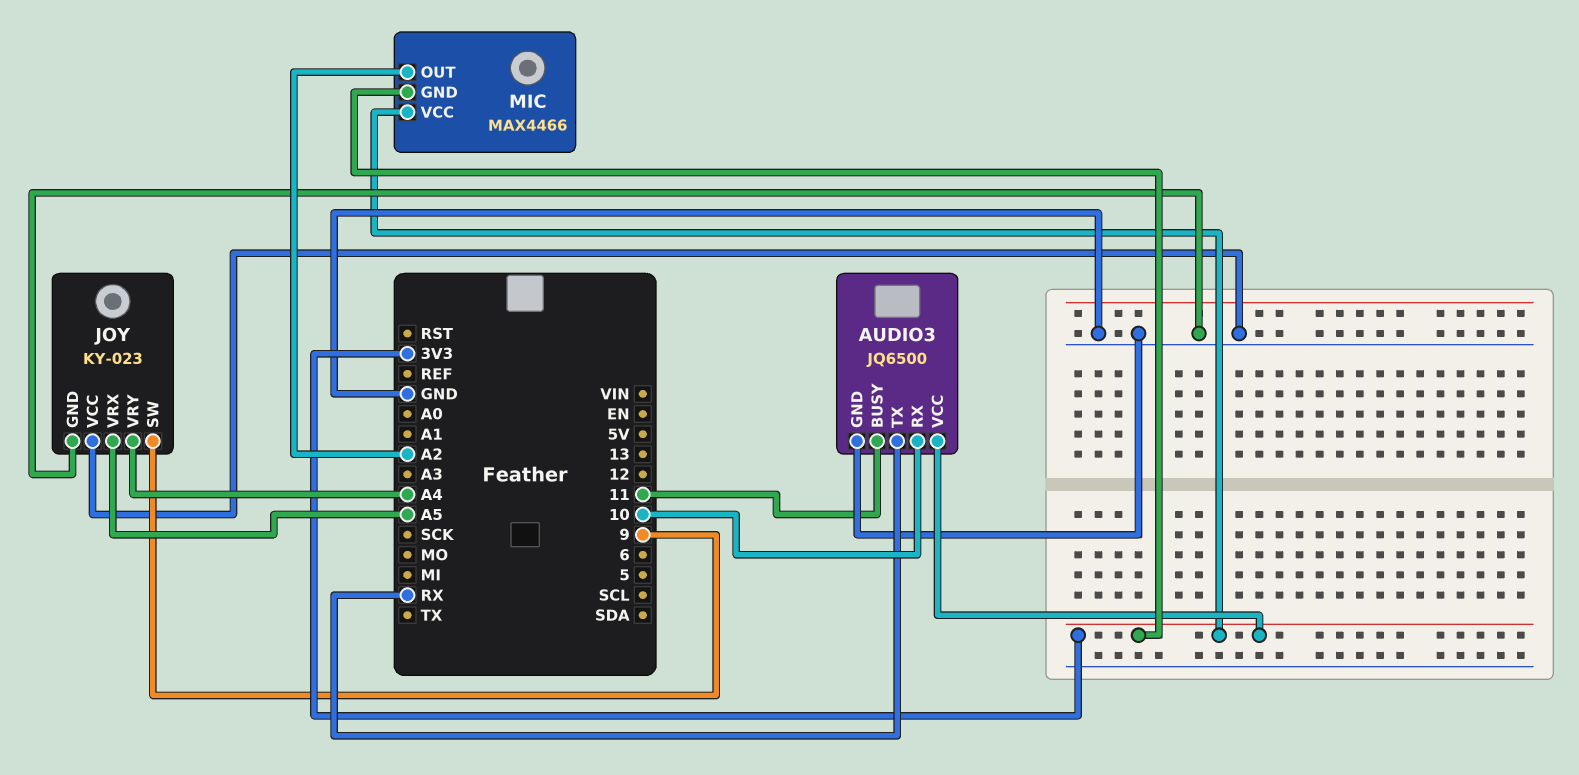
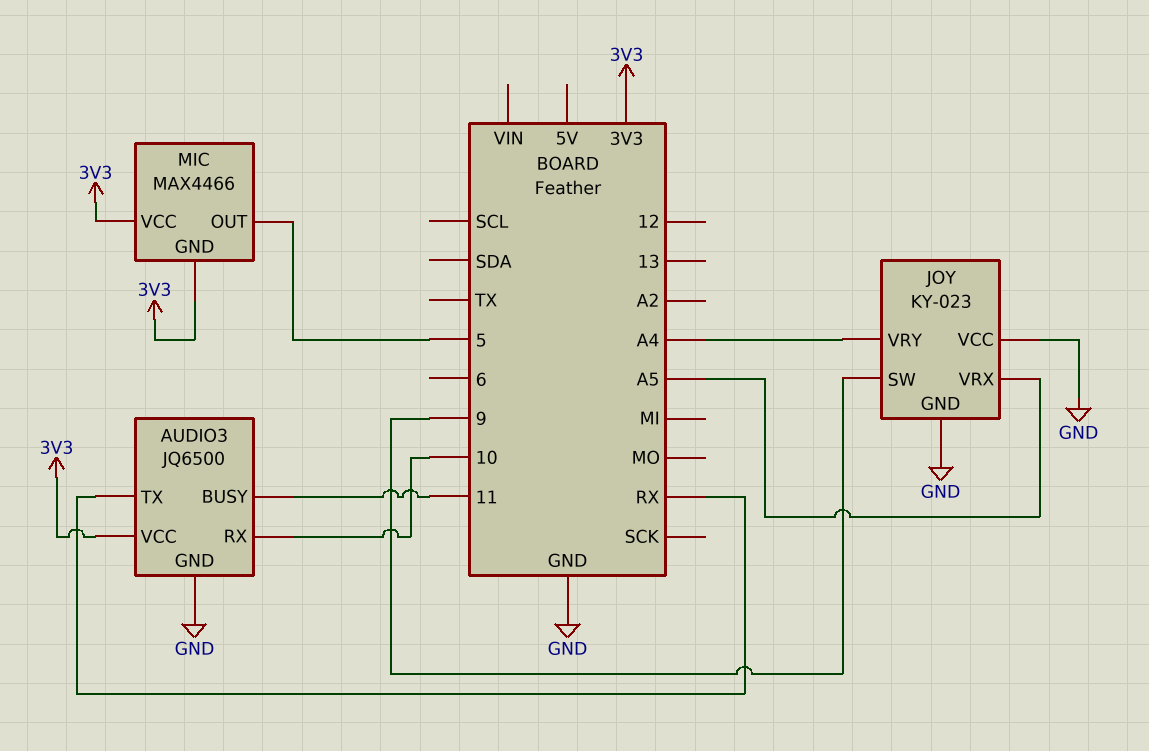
MIC pin OUT: A2 -> 5

